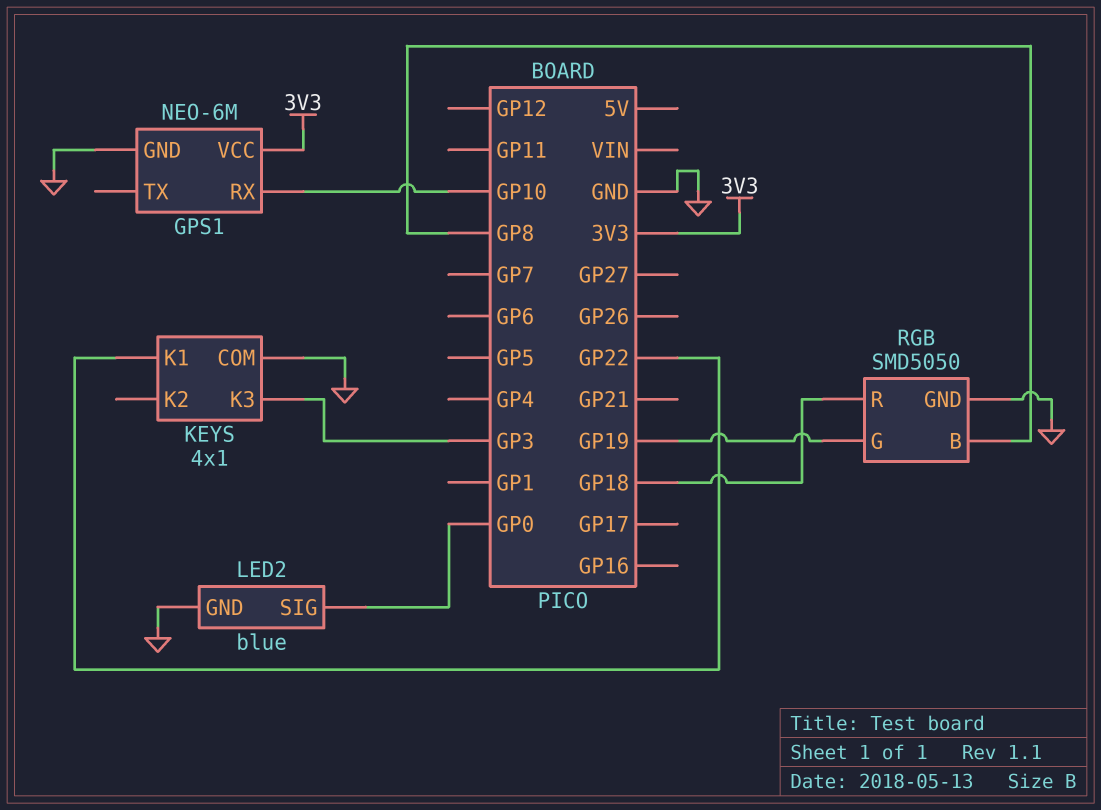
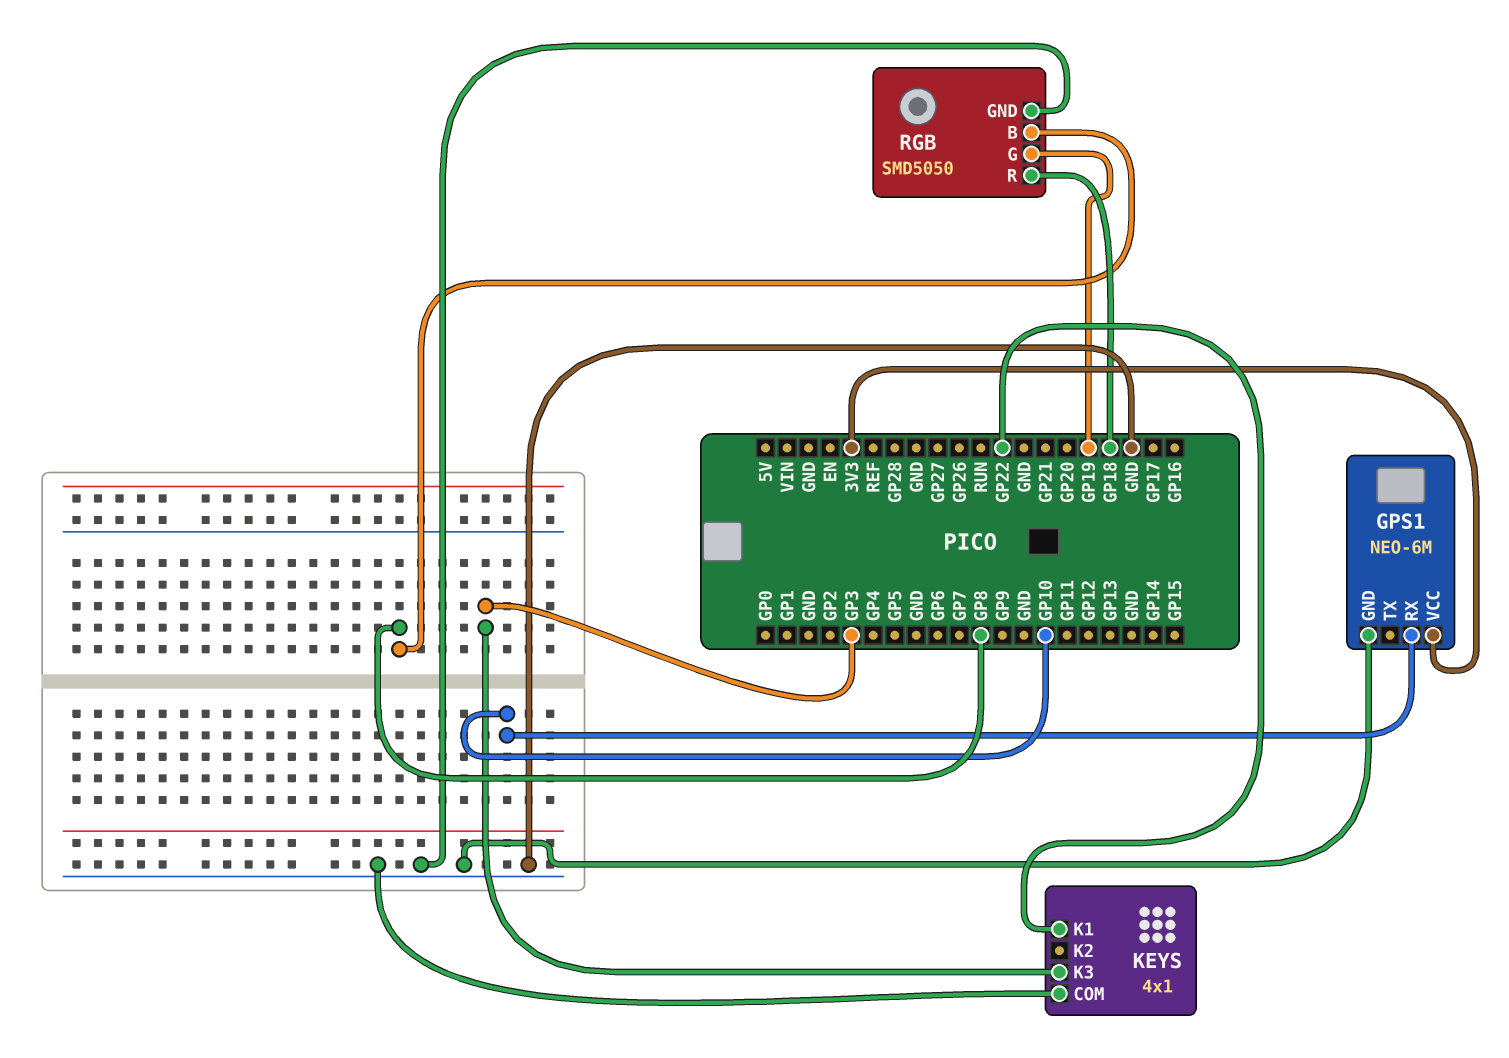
LED2: blue -> none
LED2 pin GND: GND -> none
LED2 pin SIG: GP0 -> none

